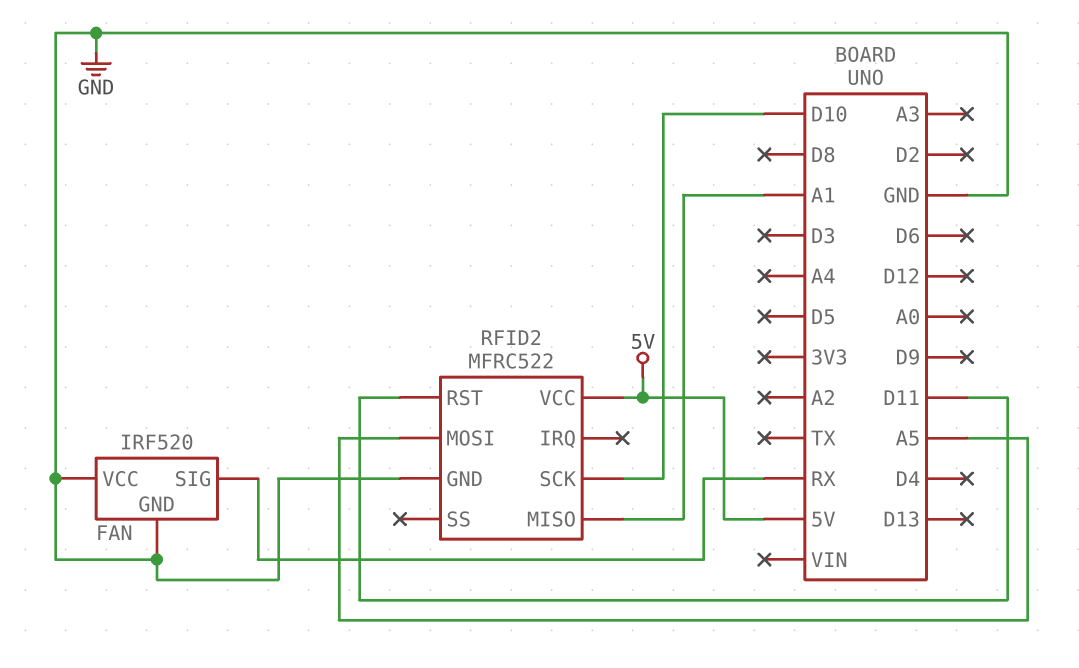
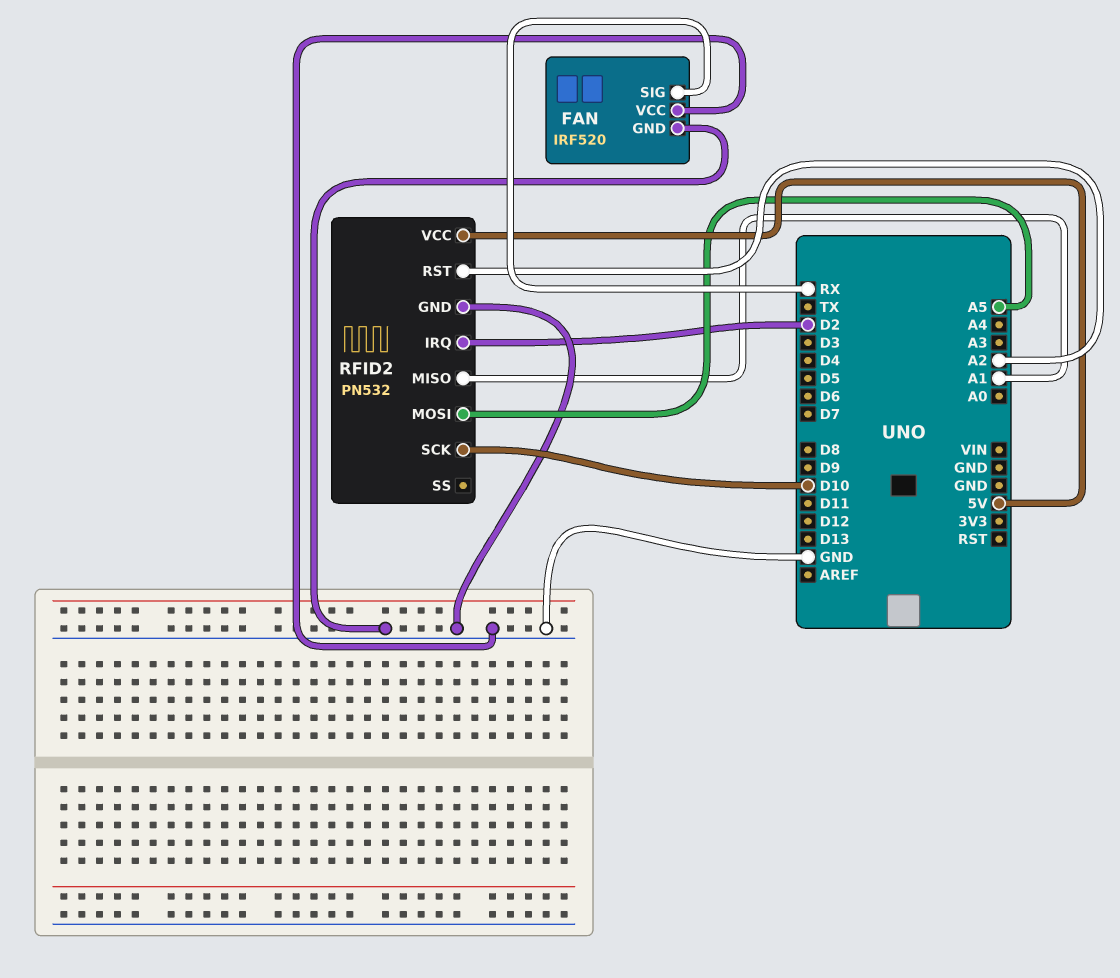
RFID2: MFRC522 -> PN532
RFID2 pin IRQ: none -> D2
RFID2 pin RST: D11 -> A2

